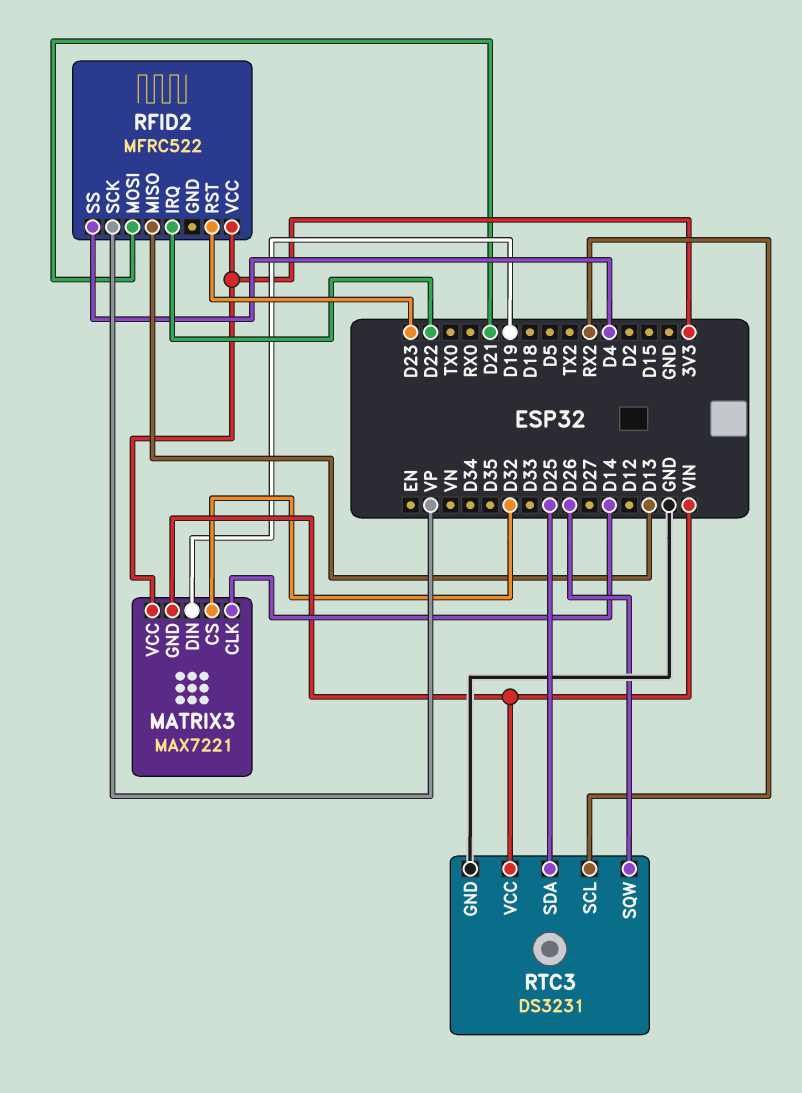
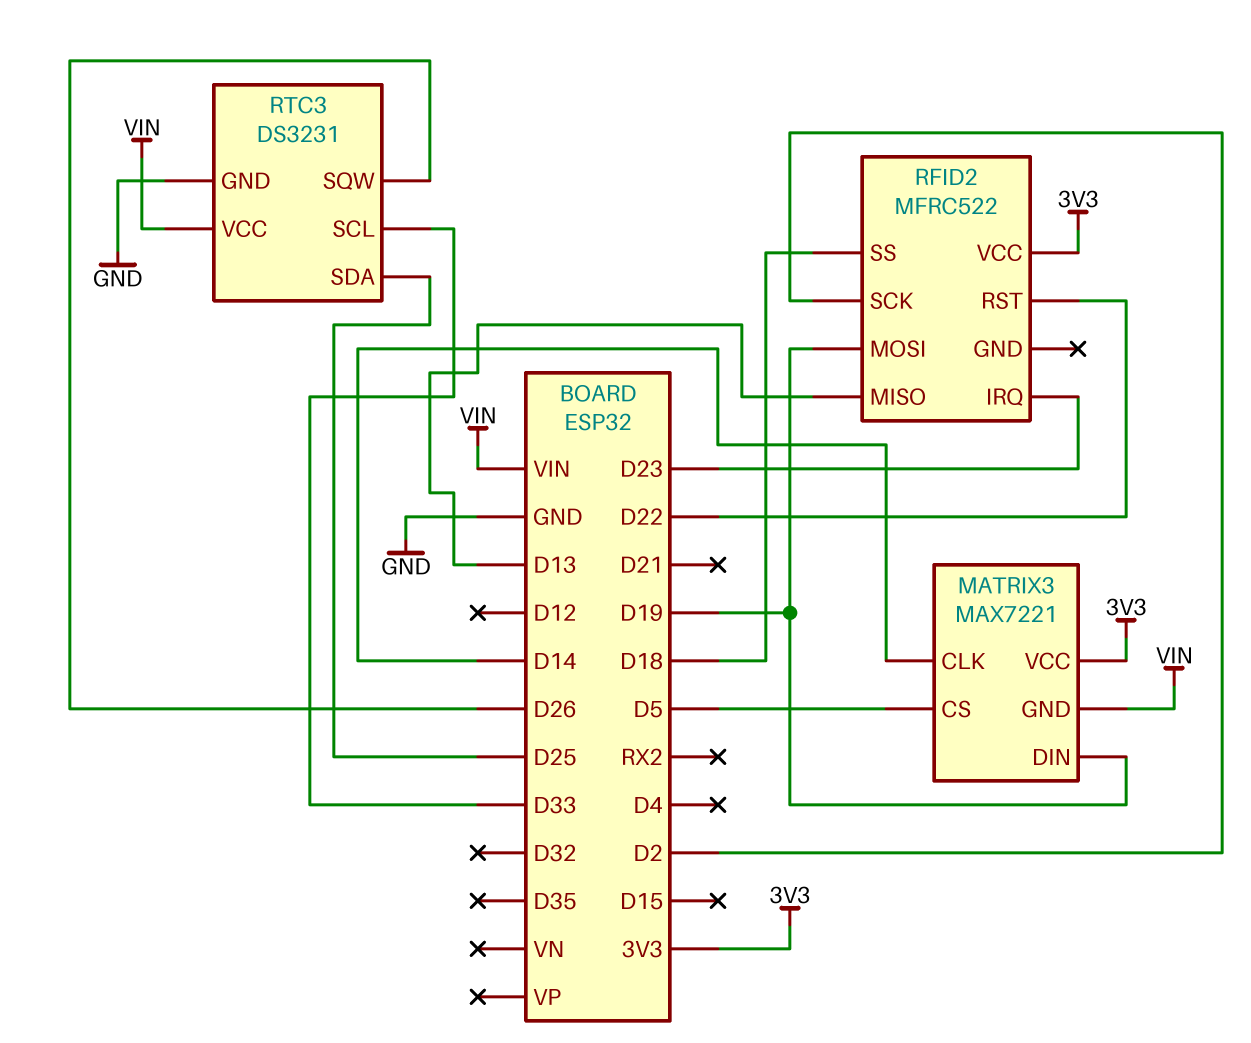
MATRIX3 pin CS: D32 -> D5
RFID2 pin IRQ: D22 -> D23
RFID2 pin MOSI: D21 -> D19
RFID2 pin RST: D23 -> D22
RFID2 pin SCK: VP -> D2
RFID2 pin SS: D4 -> D18
RTC3 pin SCL: RX2 -> D33

